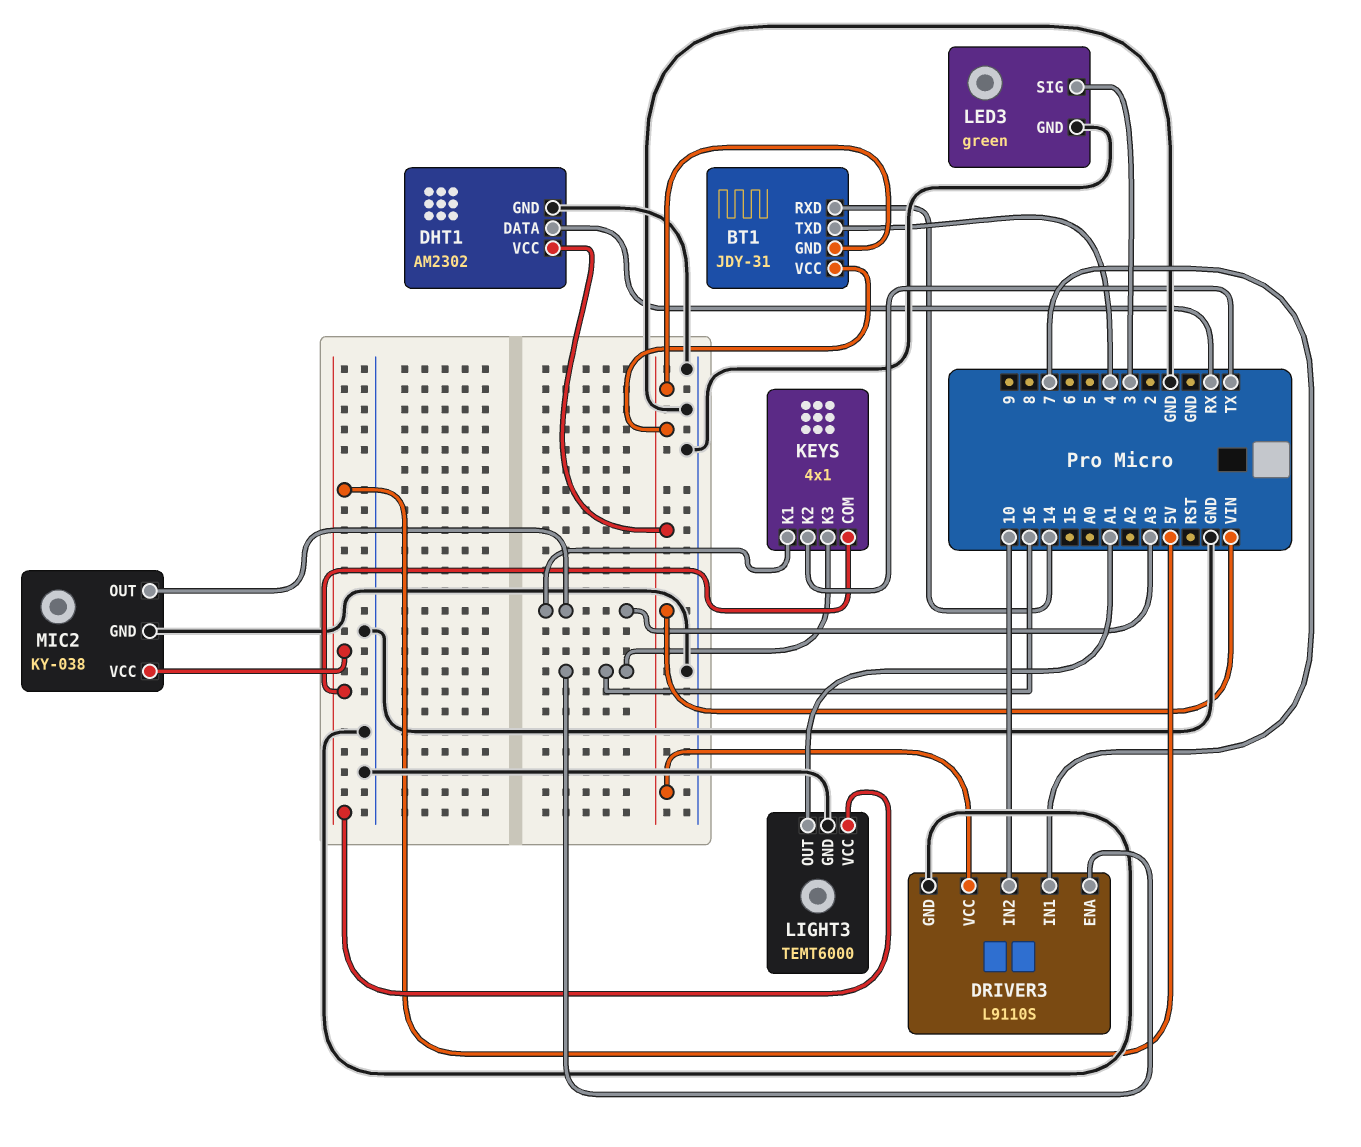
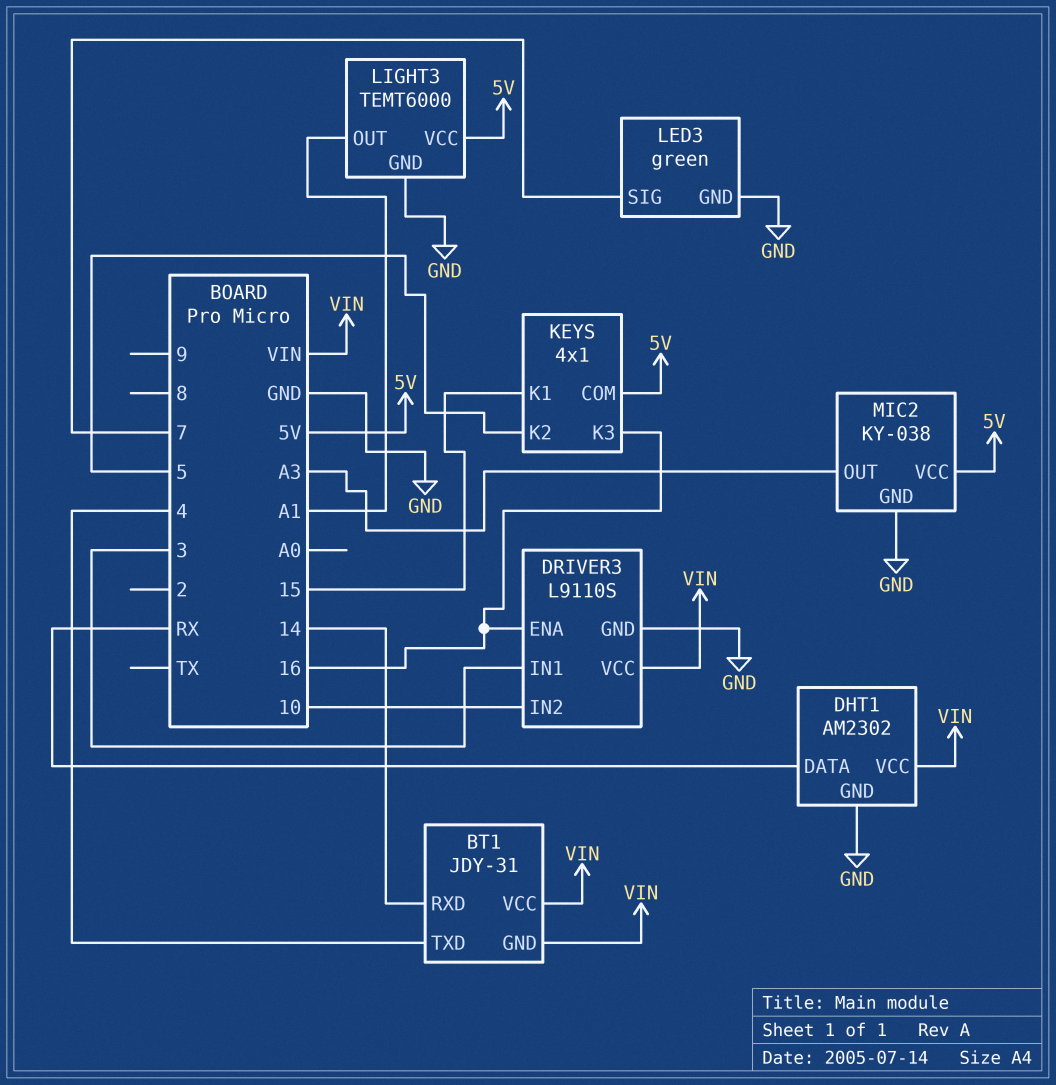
DRIVER3 pin IN1: 7 -> 3
KEYS pin K1: A3 -> 15
KEYS pin K2: TX -> 5
LED3 pin SIG: 3 -> 7

